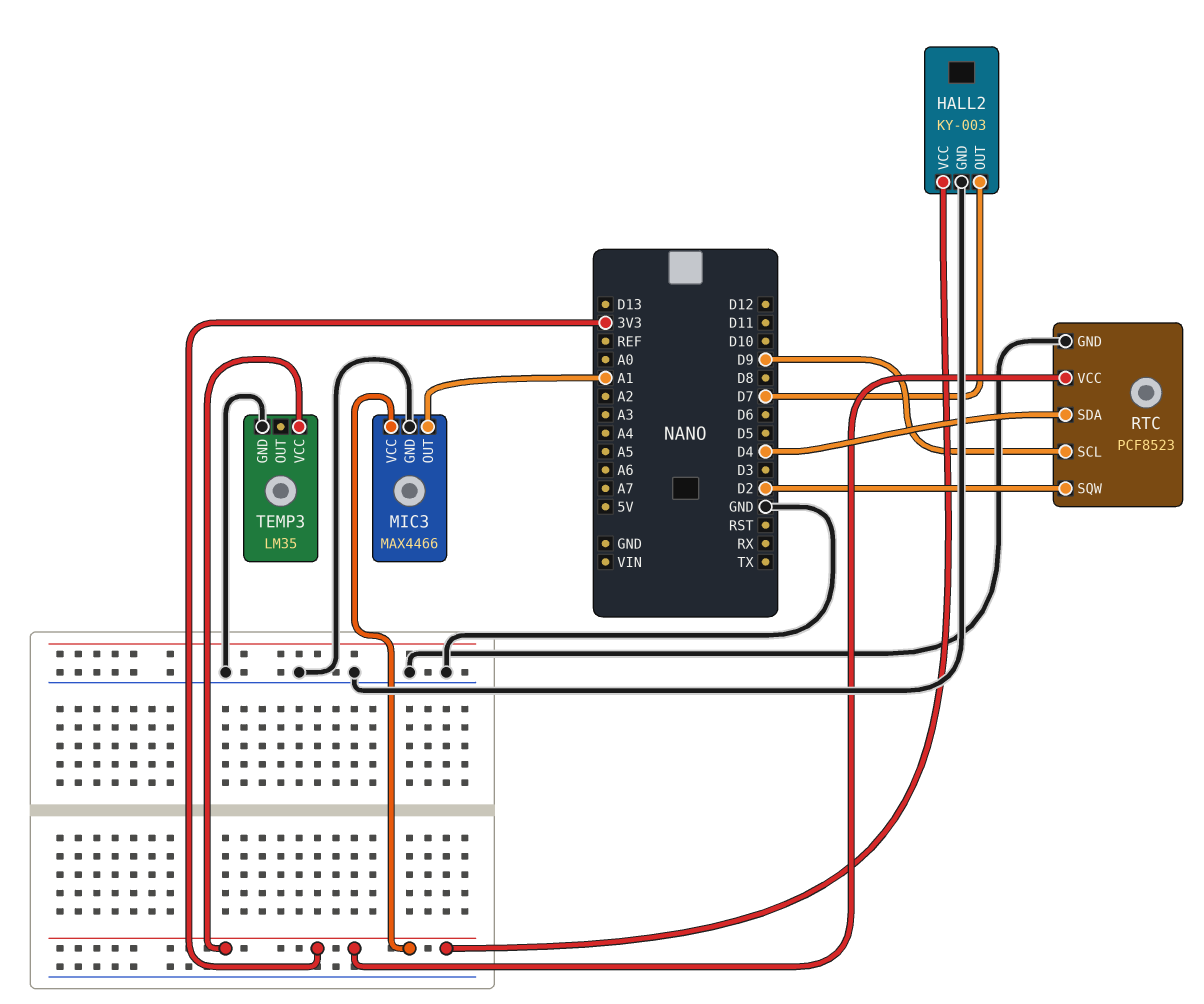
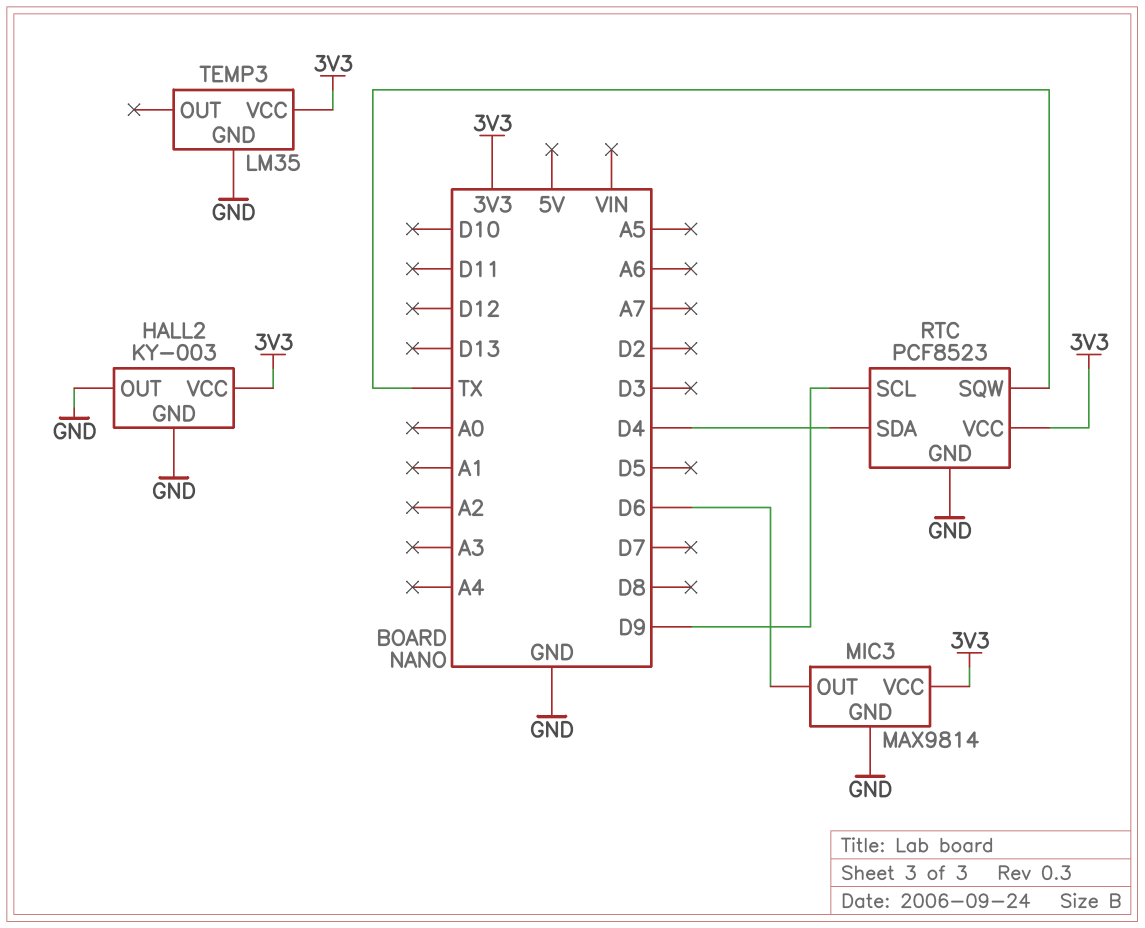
HALL2 pin OUT: D7 -> GND
MIC3: MAX4466 -> MAX9814
MIC3 pin OUT: A1 -> D6
RTC pin SQW: D2 -> TX

